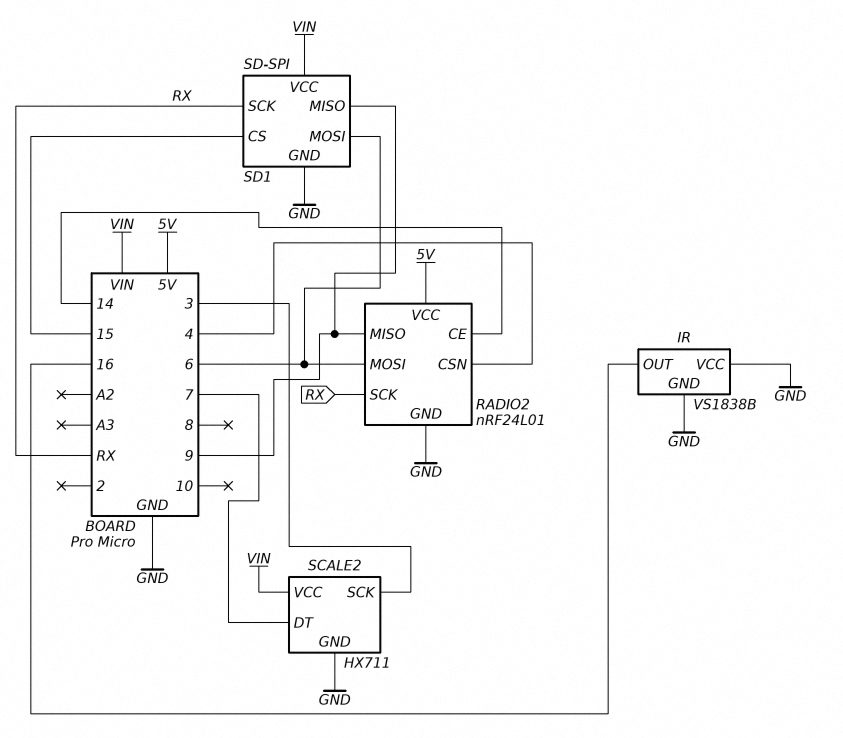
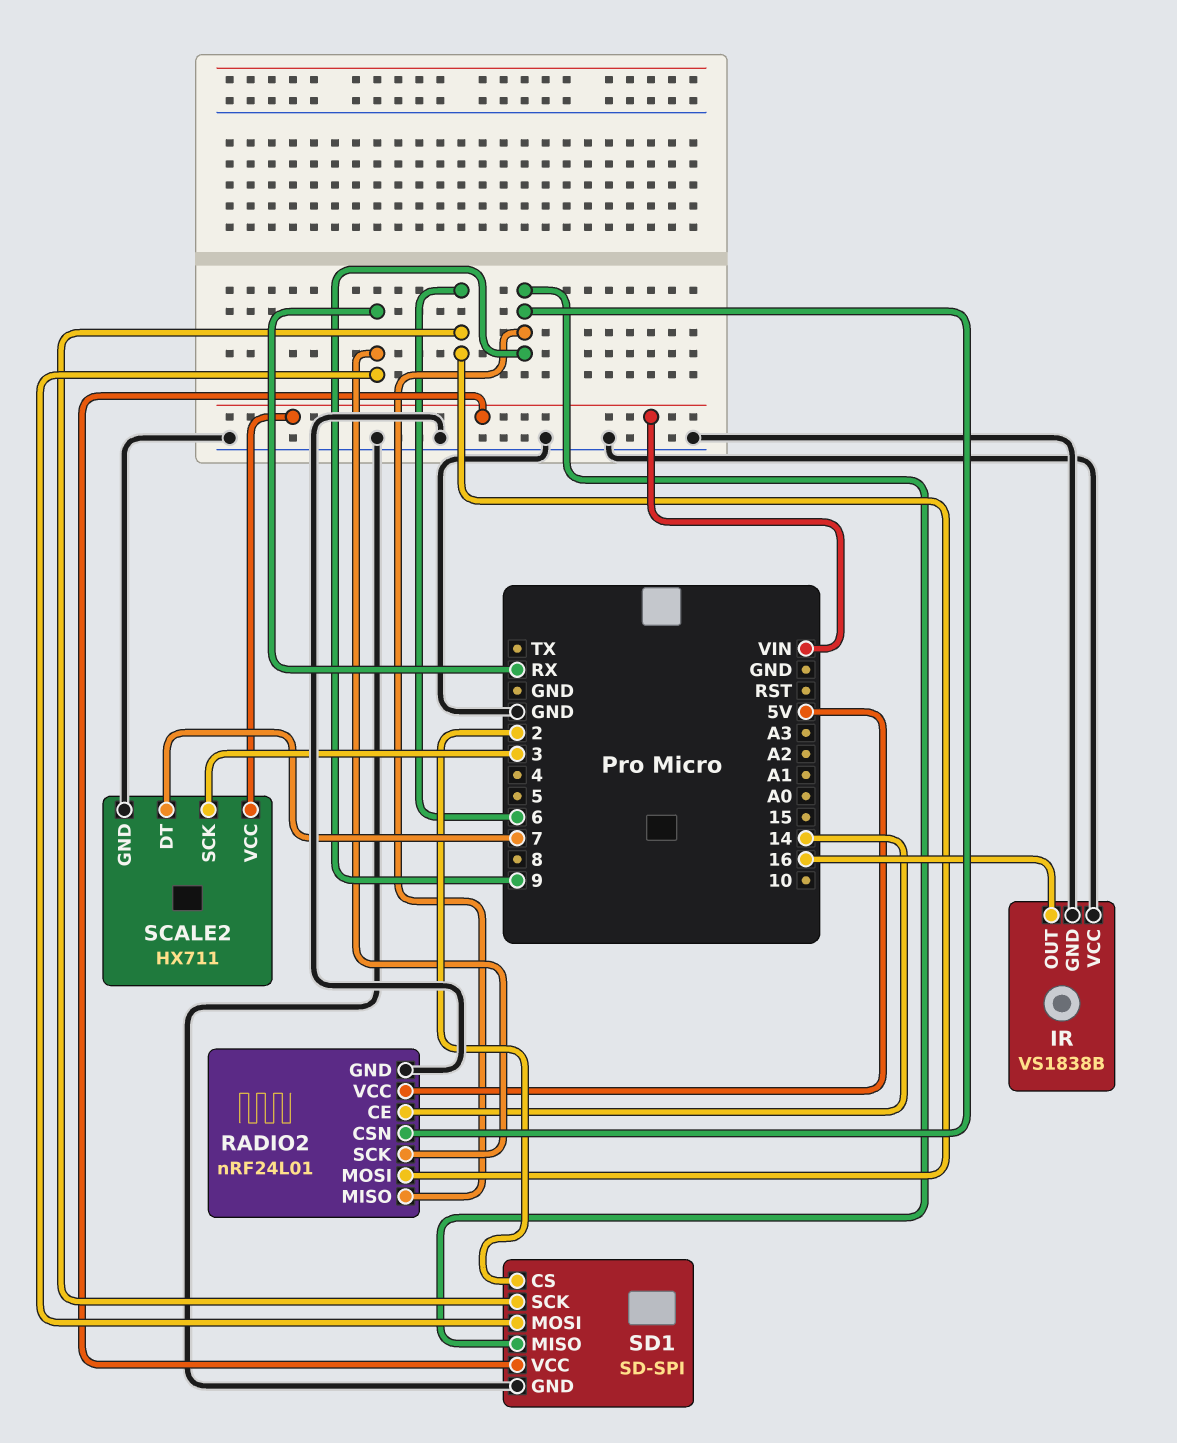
RADIO2 pin CSN: 4 -> 9
SD1 pin CS: 15 -> 2
SD1 pin MOSI: 6 -> RX
SD1 pin SCK: RX -> 6

